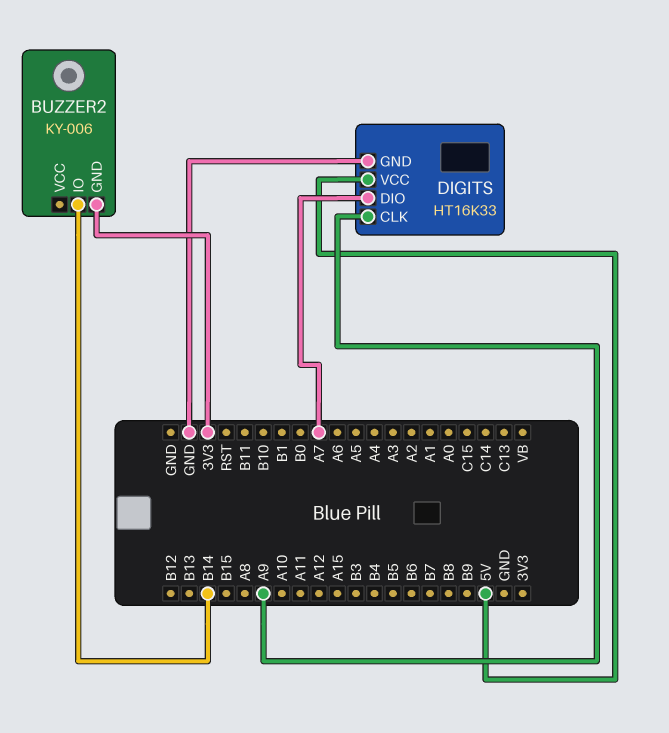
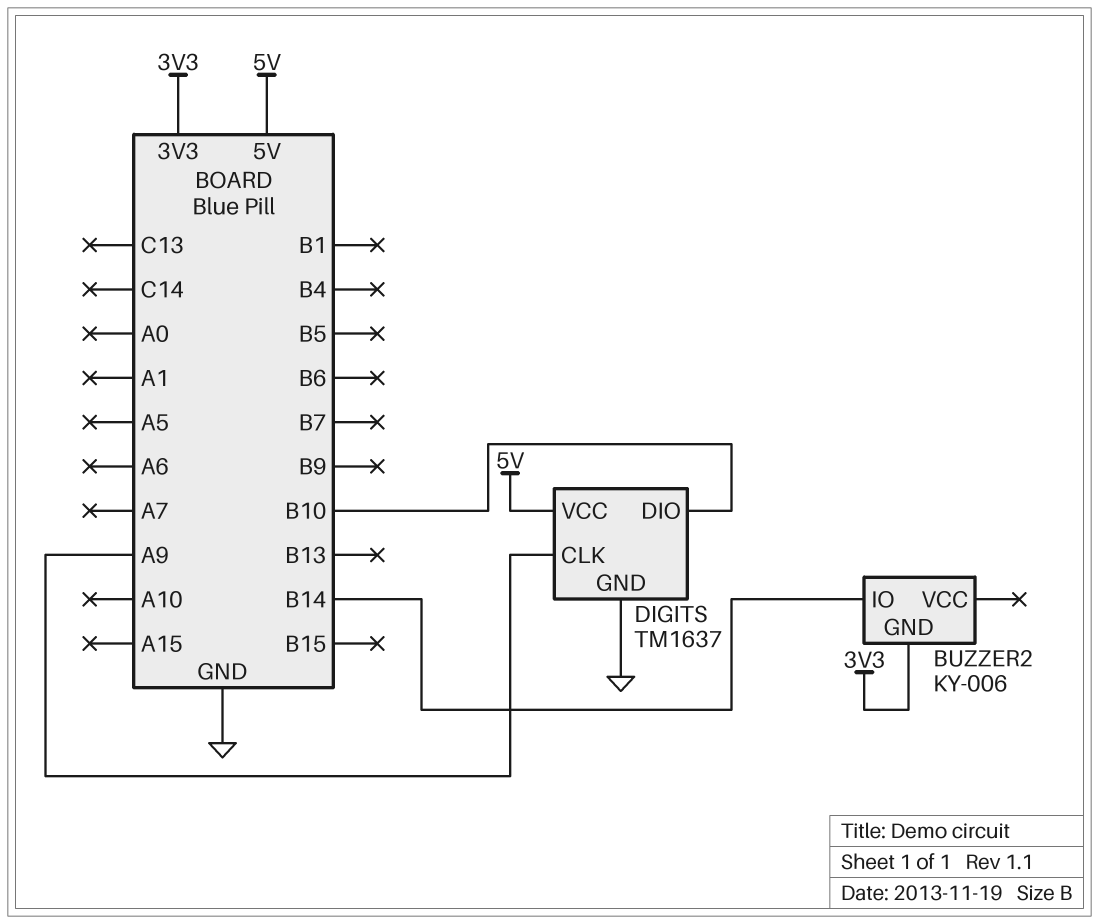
DIGITS: HT16K33 -> TM1637
DIGITS pin DIO: A7 -> B10

